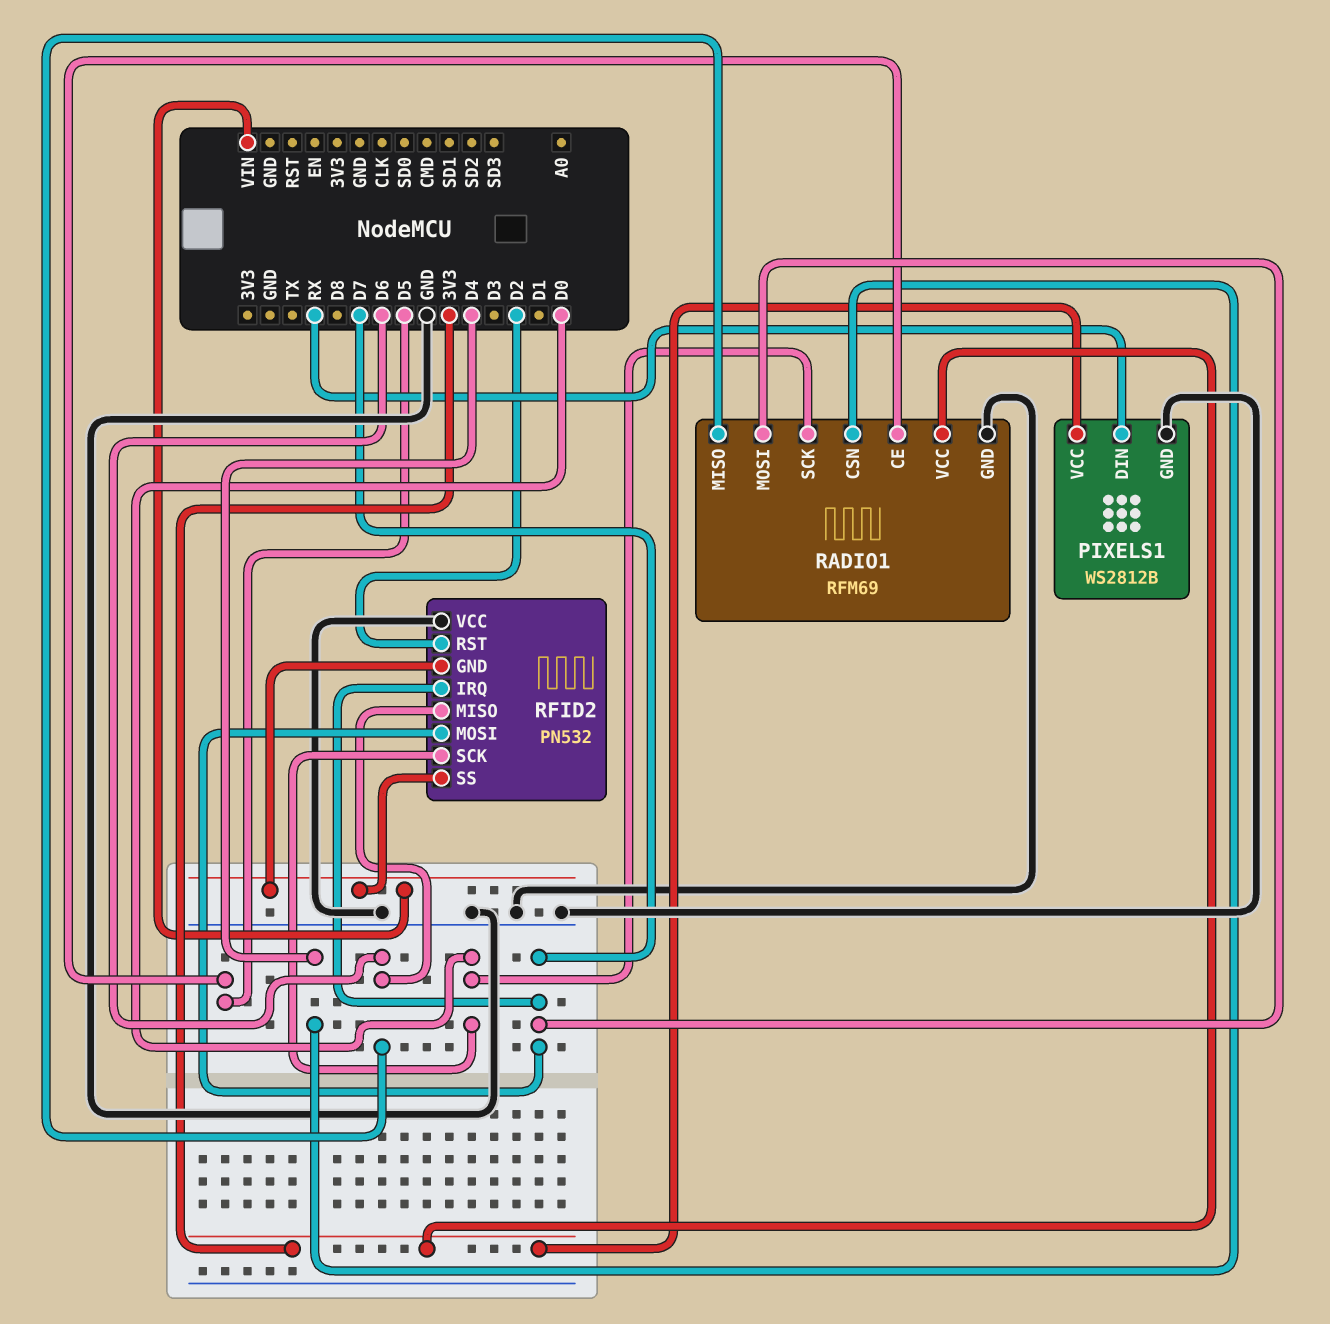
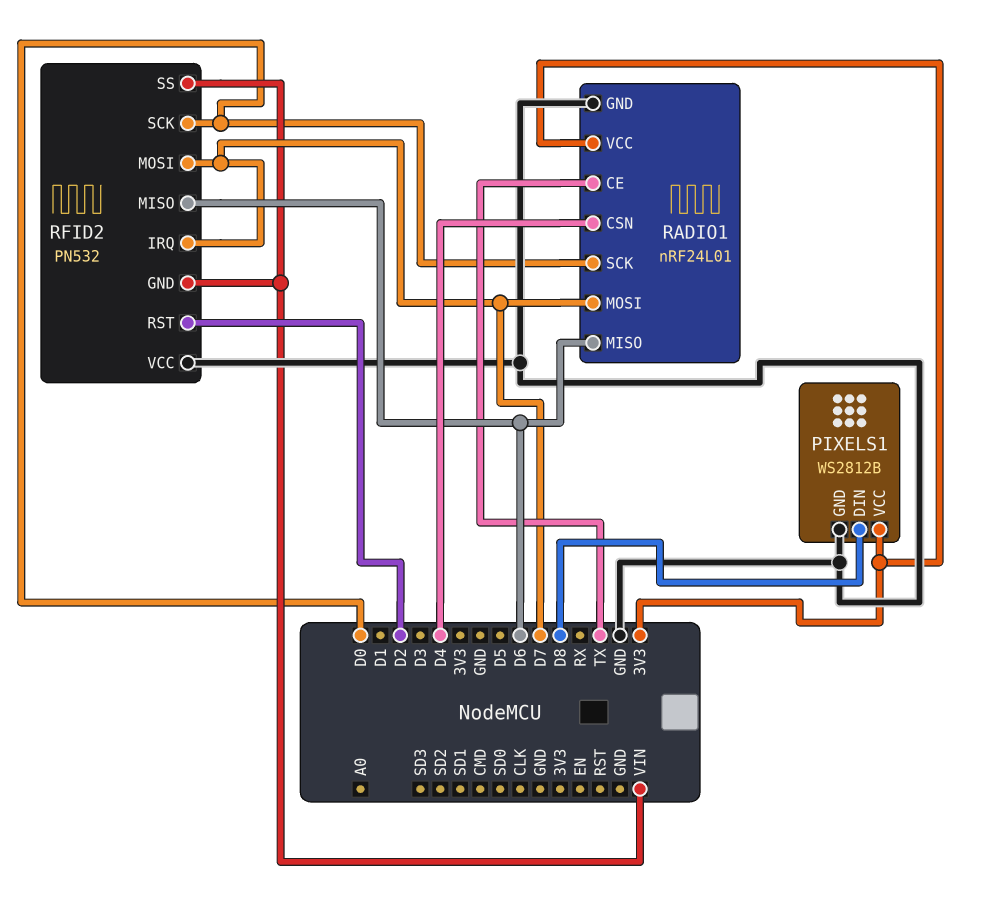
PIXELS1 pin DIN: RX -> D8
RADIO1: RFM69 -> nRF24L01
RADIO1 pin CE: D5 -> TX

